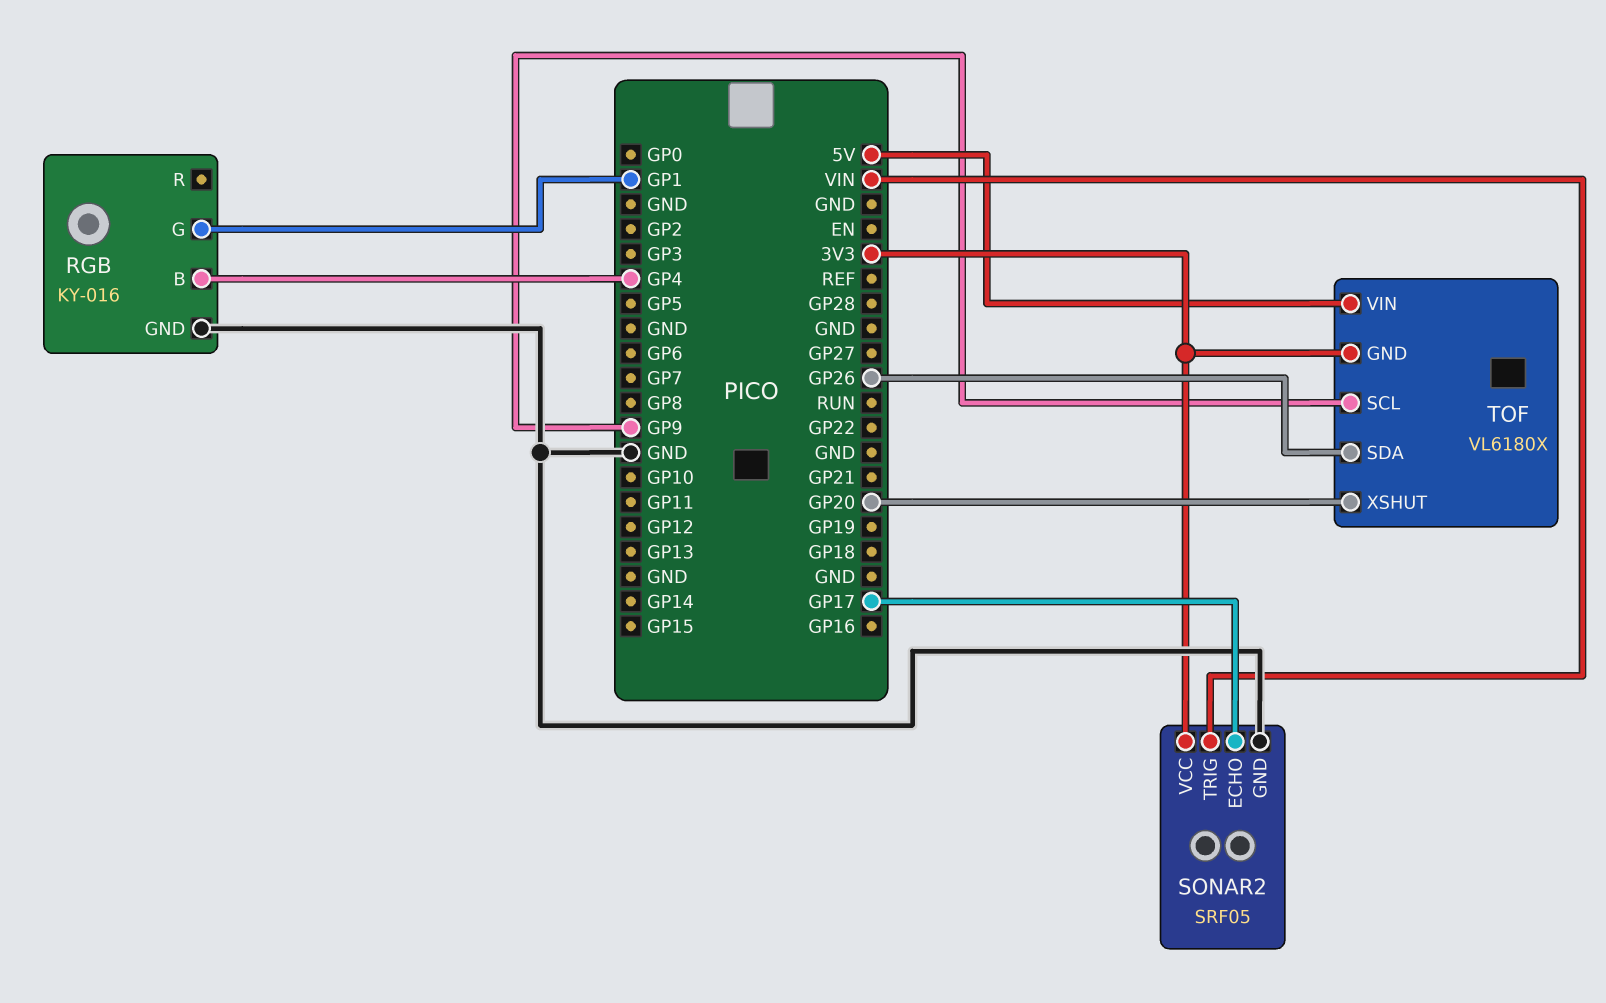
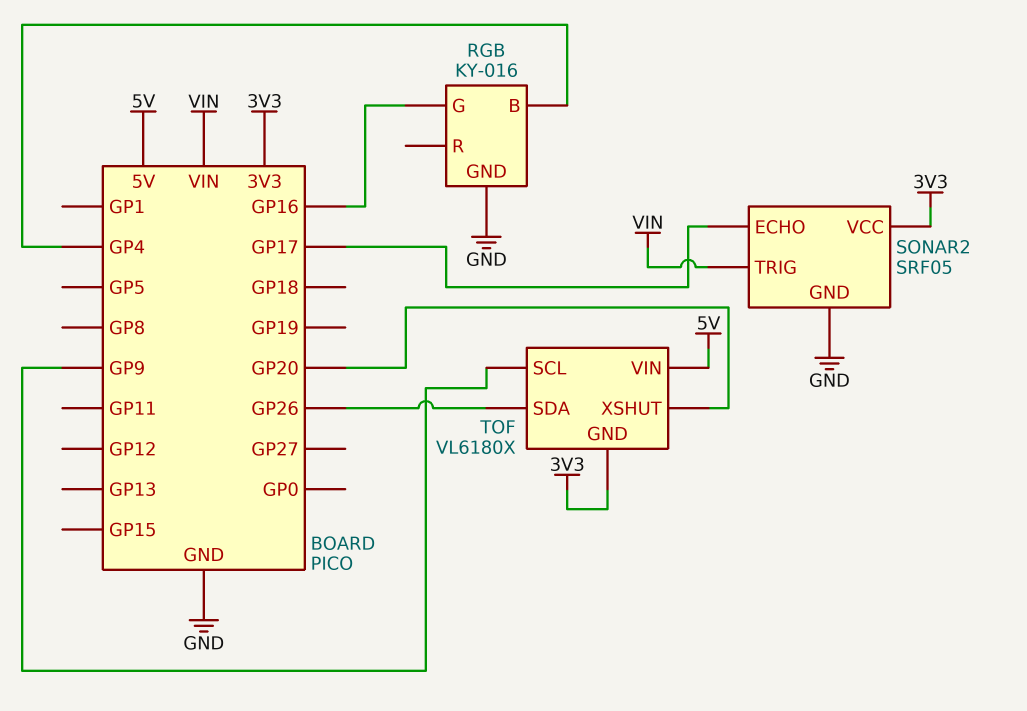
RGB pin G: GP1 -> GP16

